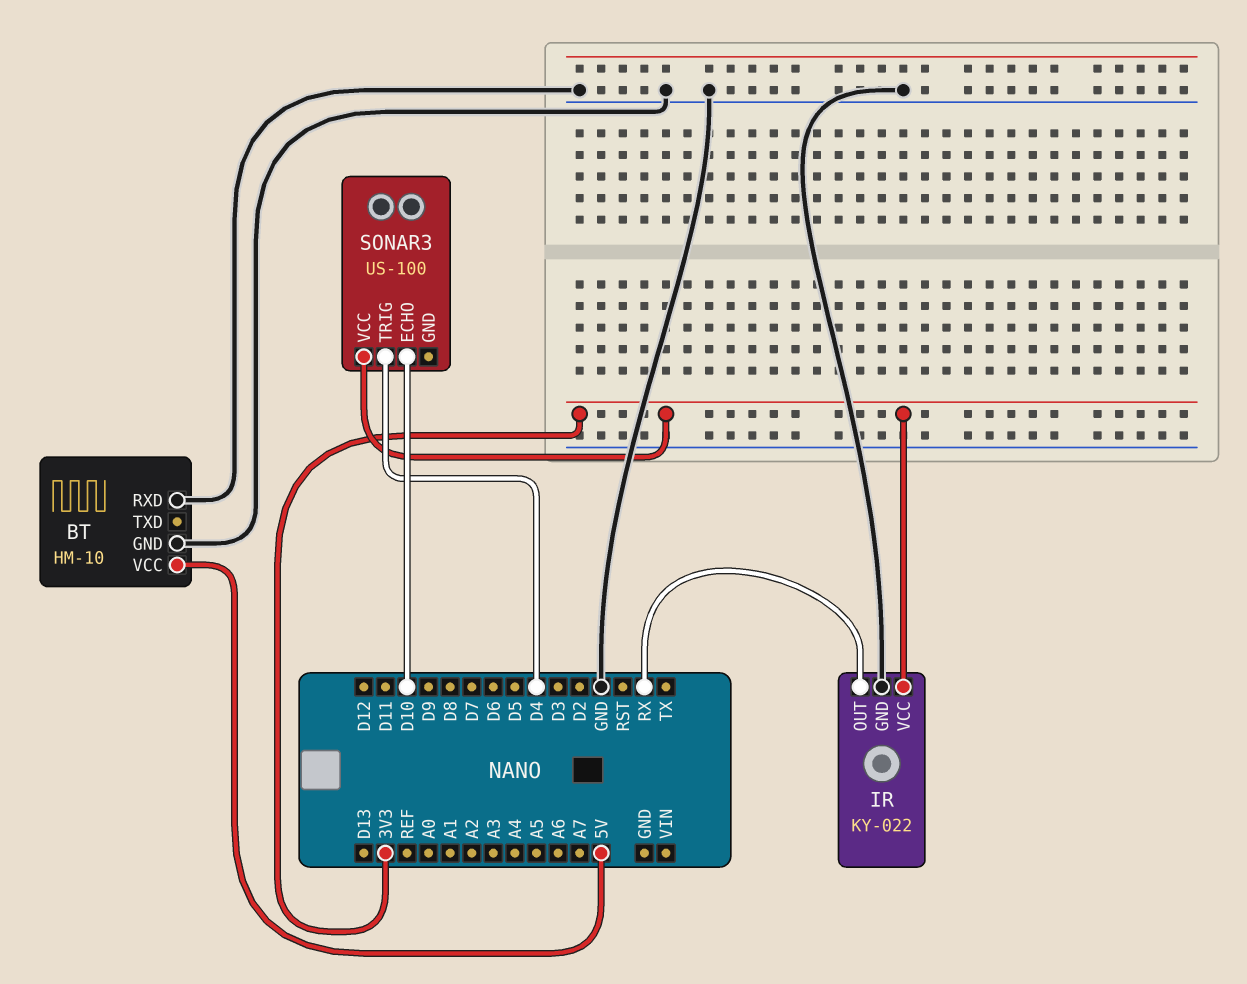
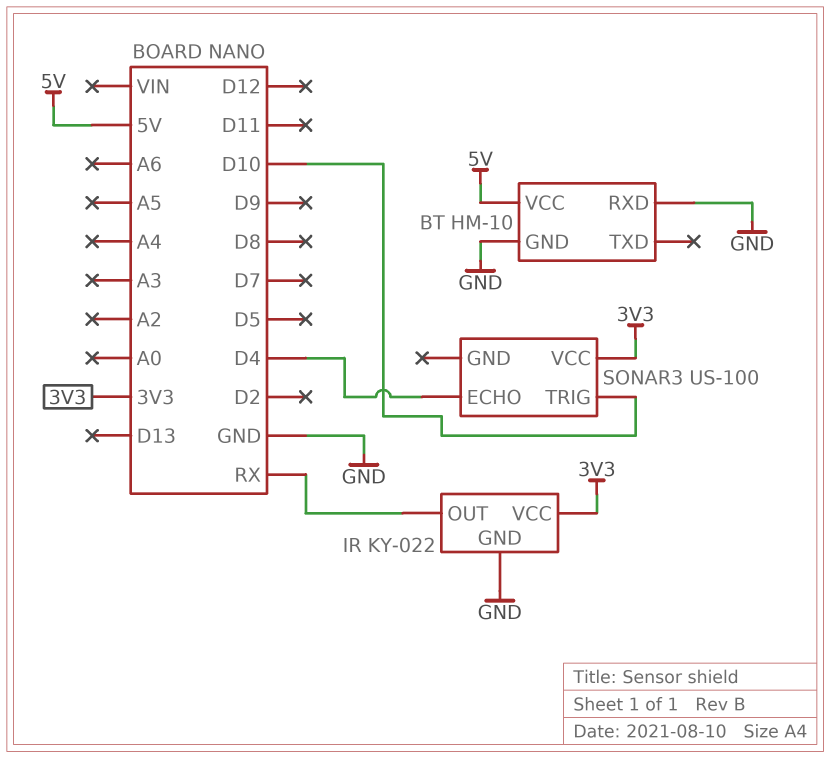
SONAR3 pin ECHO: D10 -> D4
SONAR3 pin TRIG: D4 -> D10

